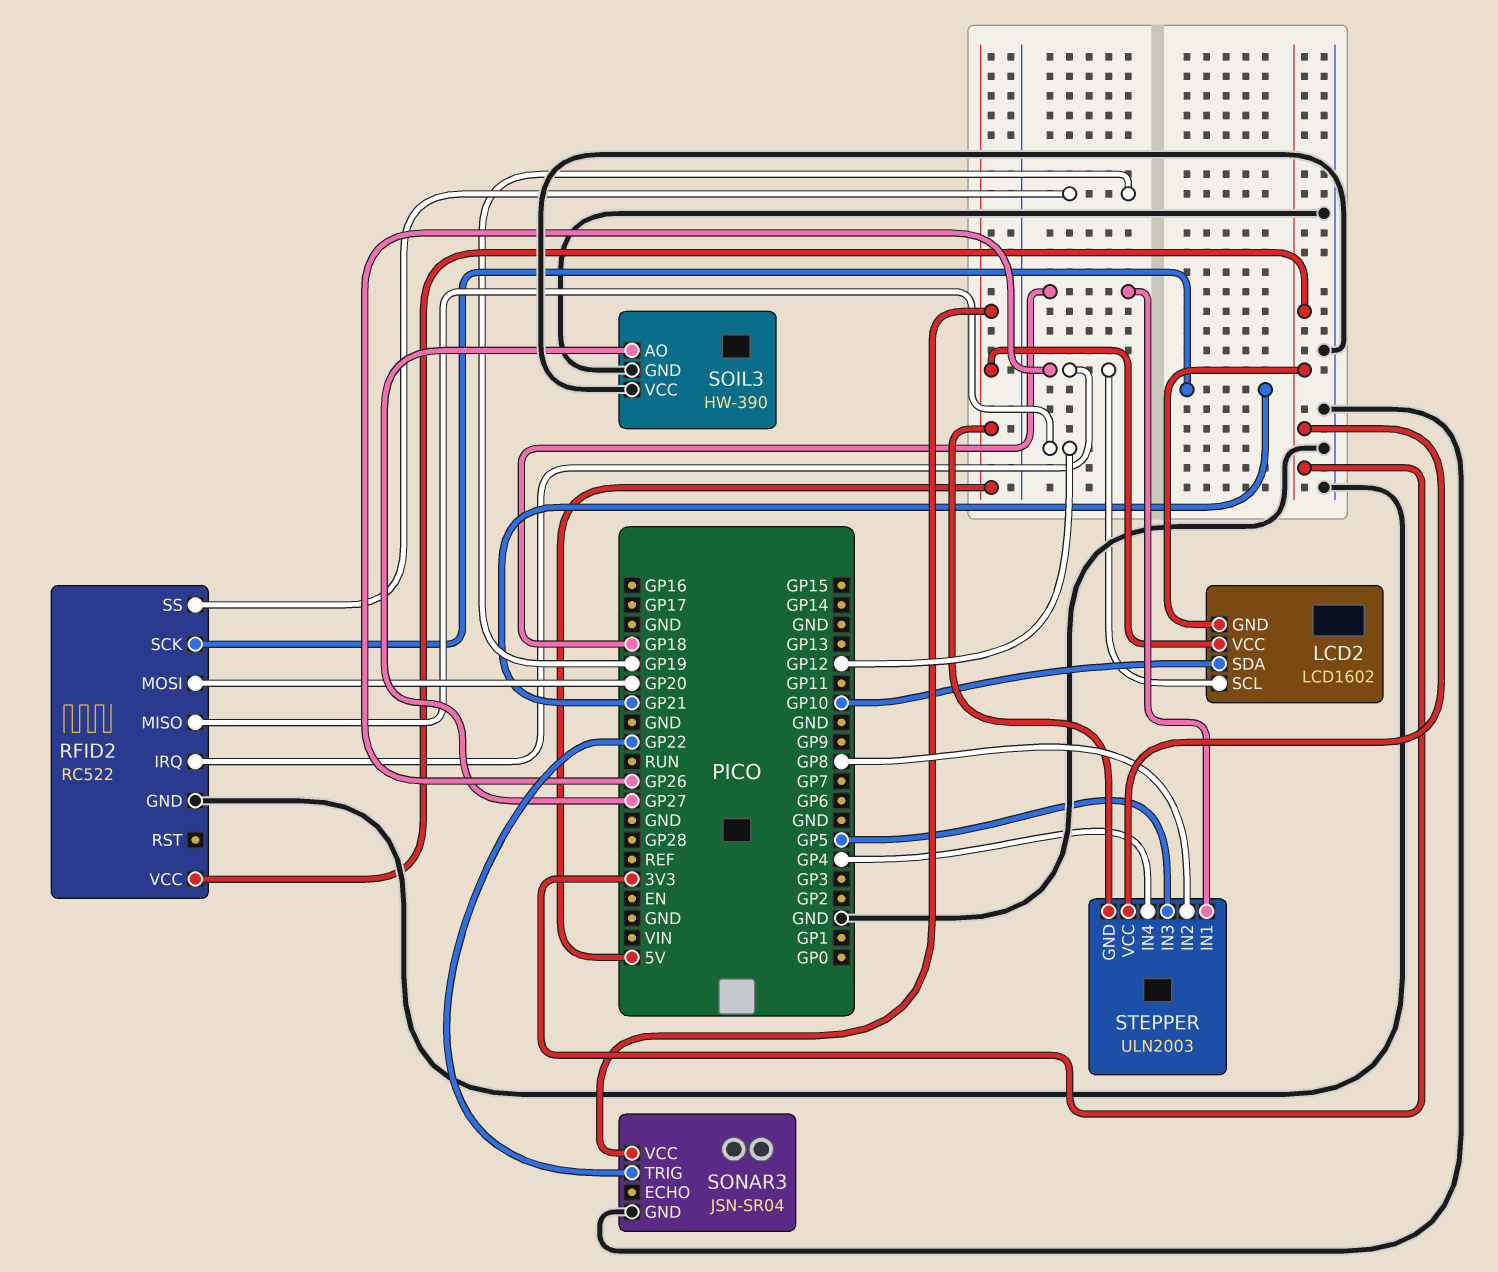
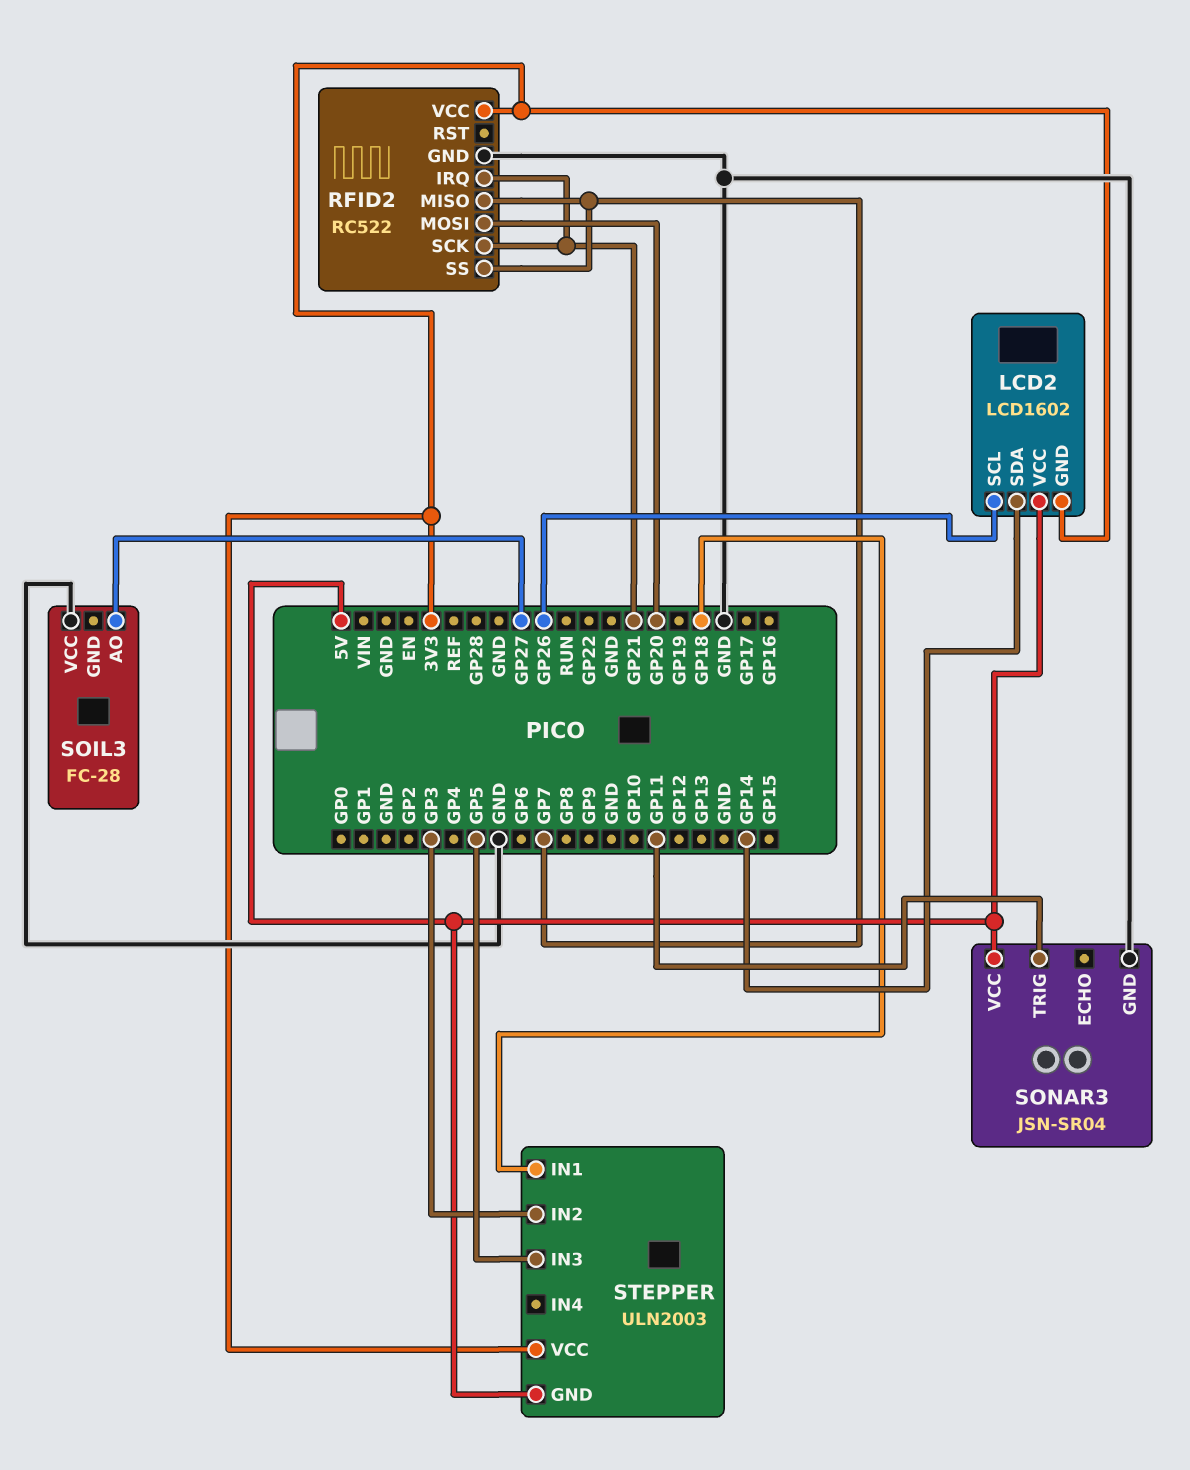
LCD2 pin SDA: GP10 -> GP14
RFID2 pin IRQ: GP26 -> GP21
RFID2 pin MISO: GP12 -> GP7
RFID2 pin SS: GP19 -> GP7
SOIL3: HW-390 -> FC-28
SOIL3 pin GND: GND -> none
SONAR3 pin TRIG: GP22 -> GP11
STEPPER pin IN2: GP8 -> GP3
STEPPER pin IN4: GP4 -> none

